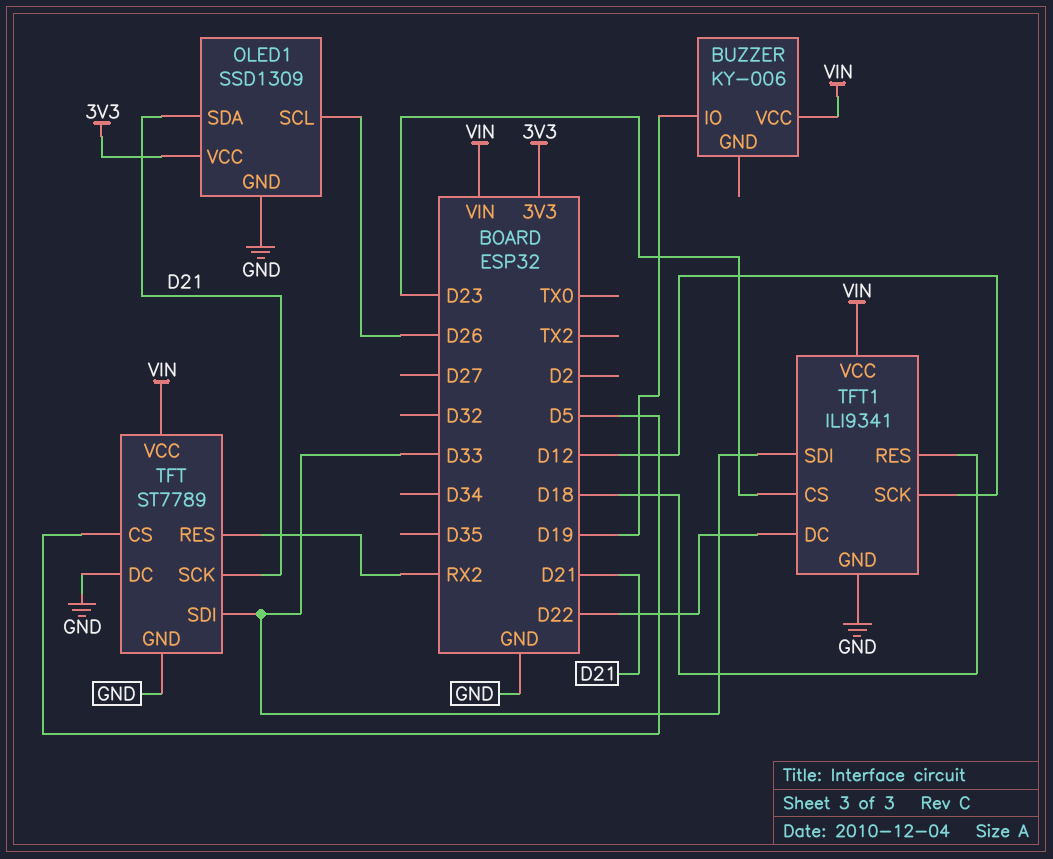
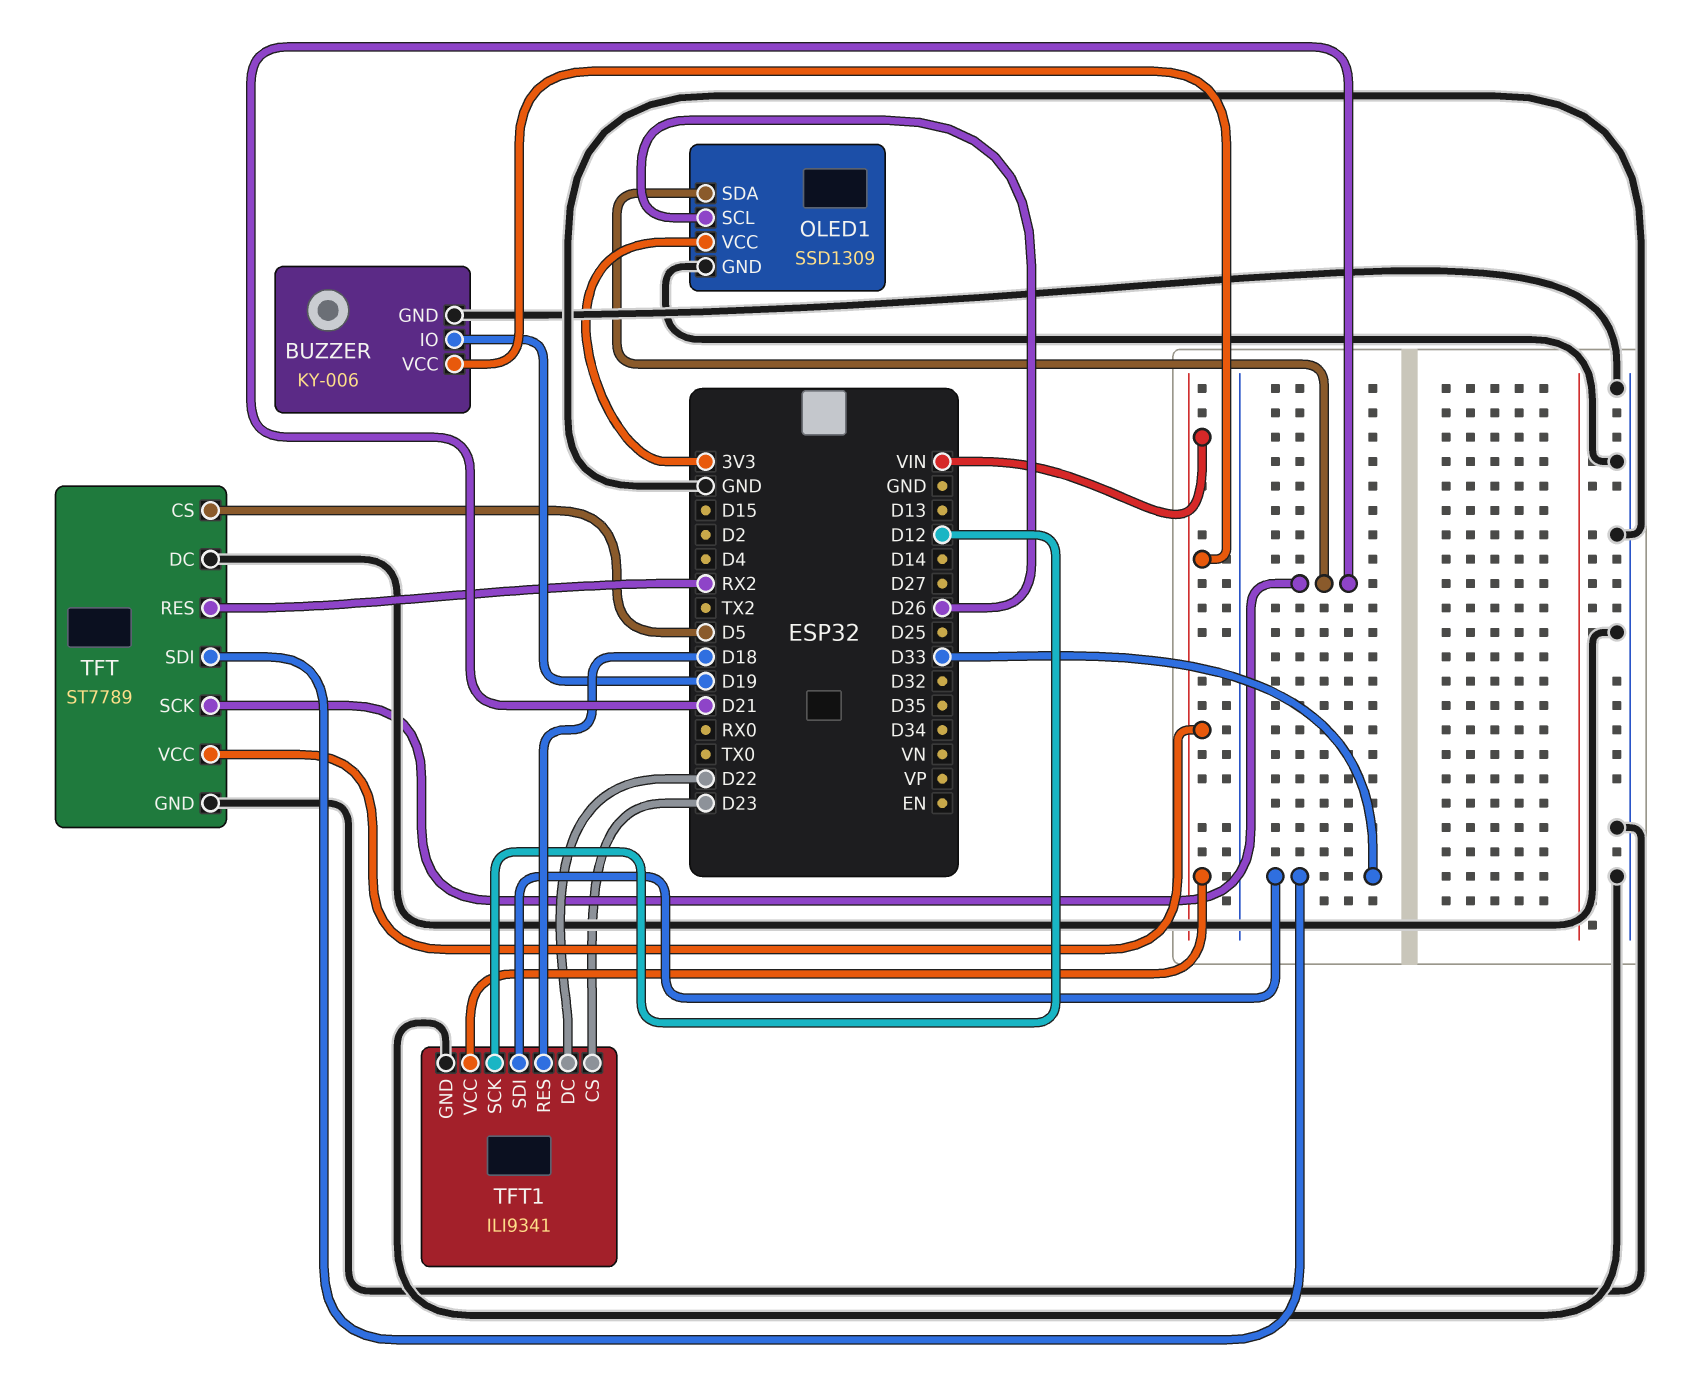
BUZZER pin GND: none -> GND

